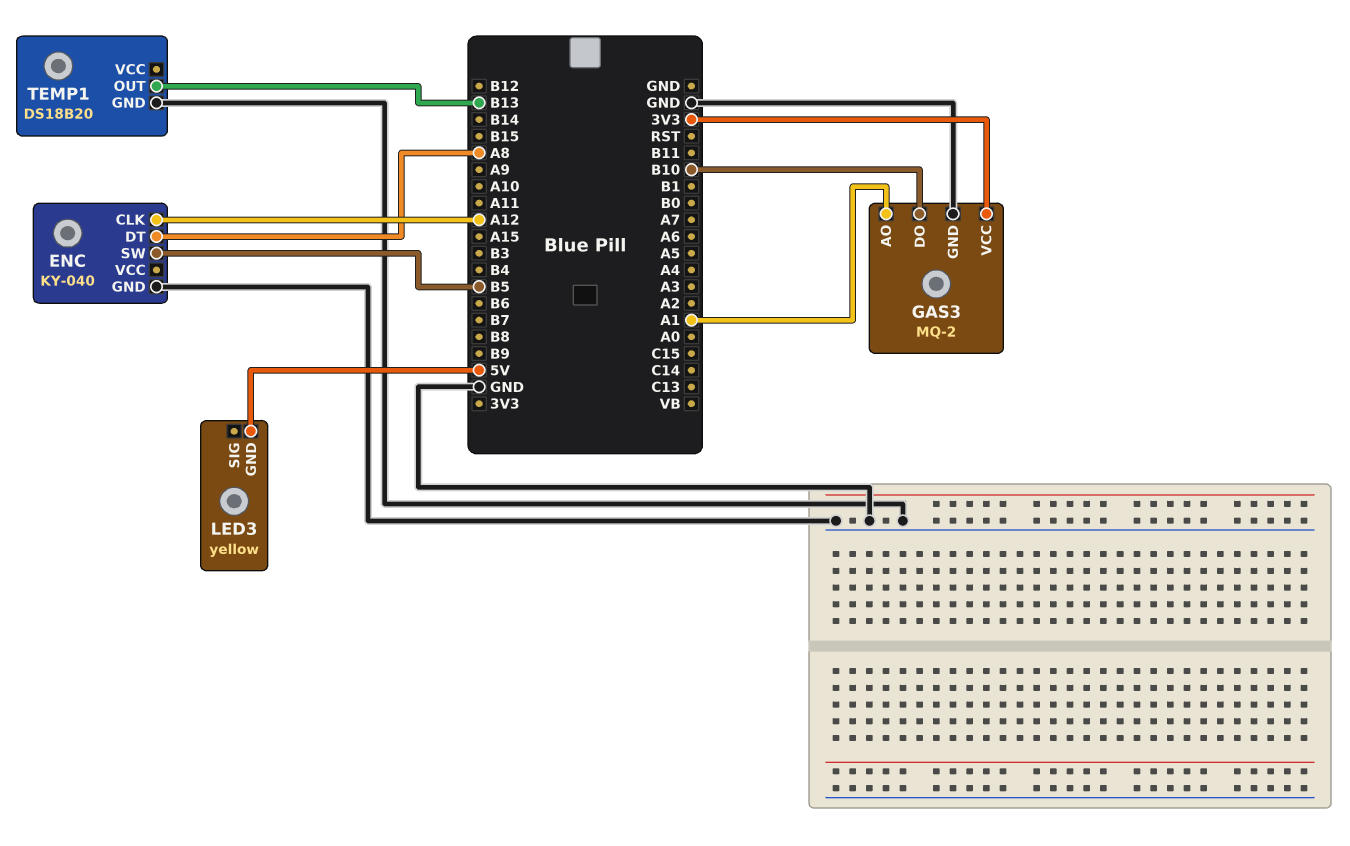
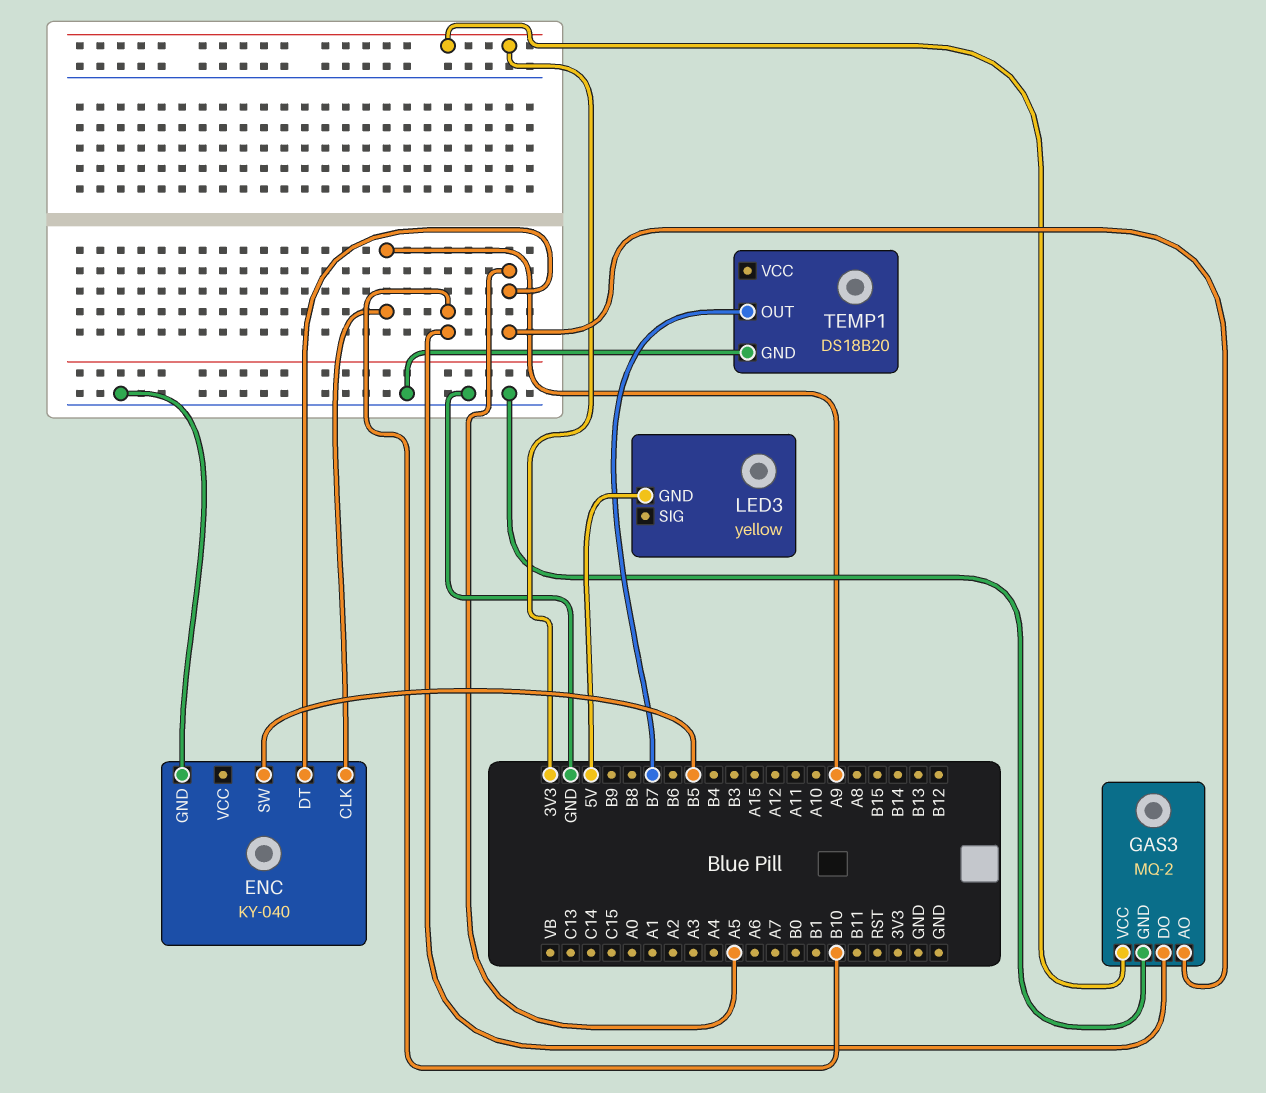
ENC pin CLK: A12 -> A9
ENC pin DT: A8 -> A5
GAS3 pin AO: A1 -> A5
TEMP1 pin OUT: B13 -> B7

